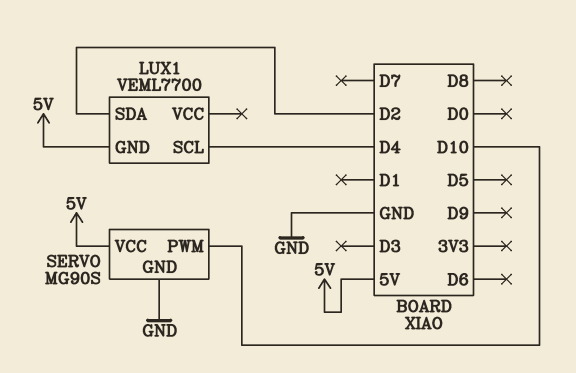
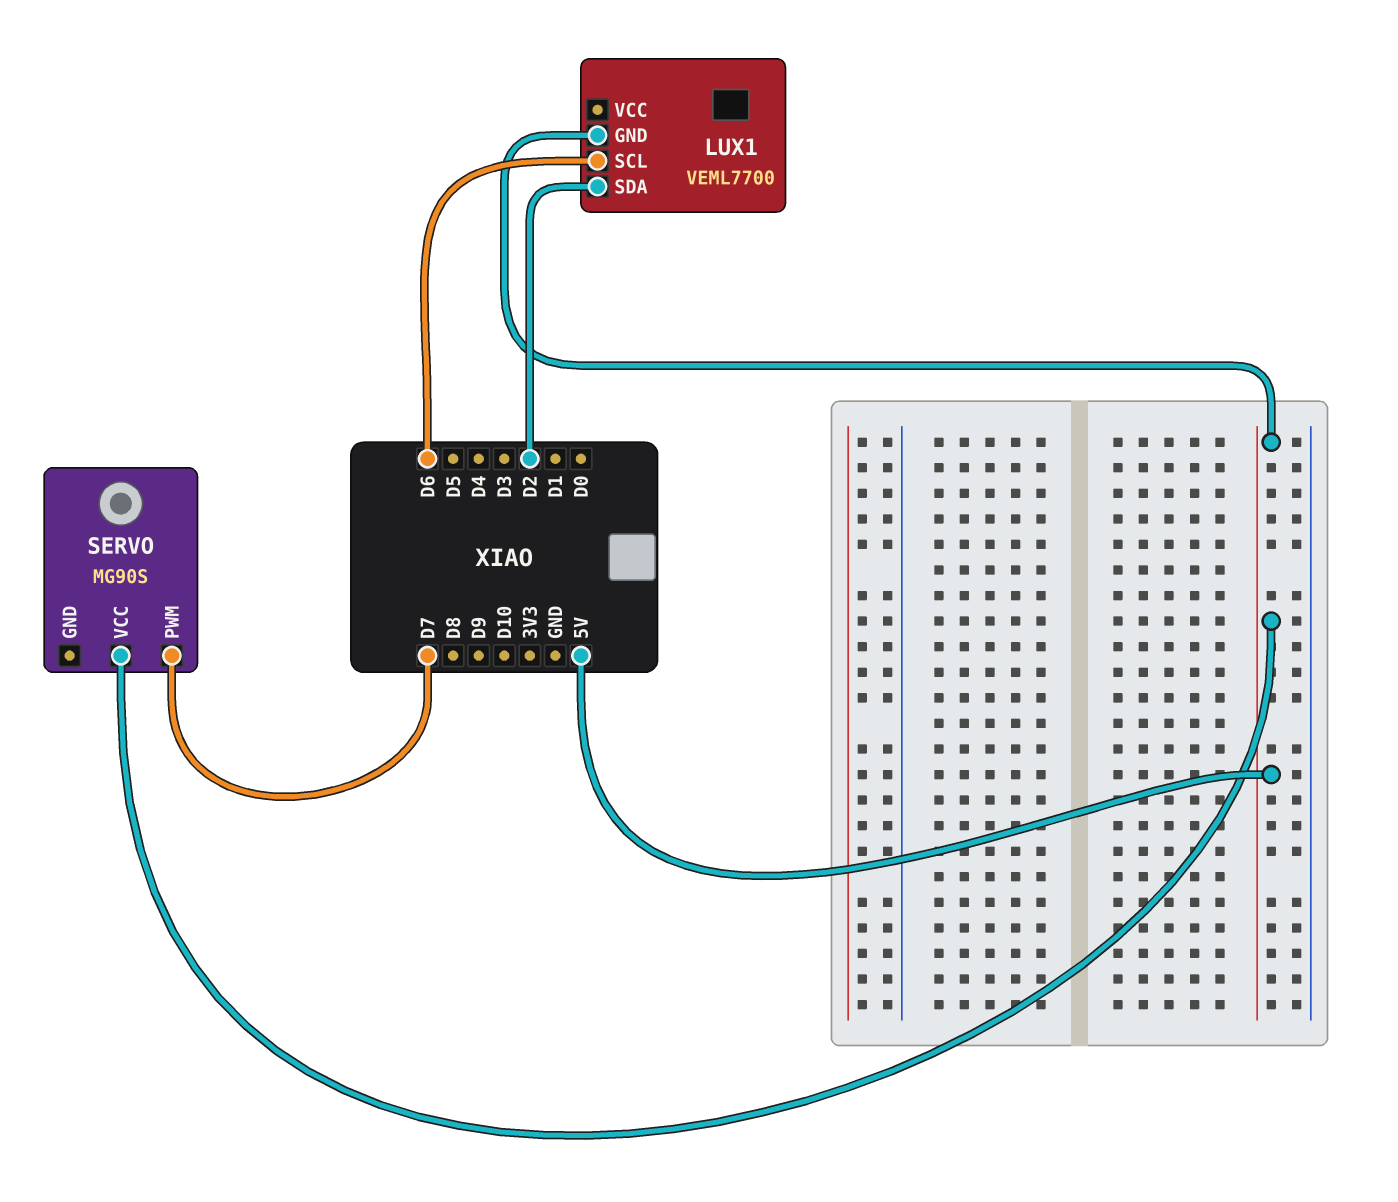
LUX1 pin SCL: D4 -> D6
SERVO pin GND: GND -> none
SERVO pin PWM: D10 -> D7

